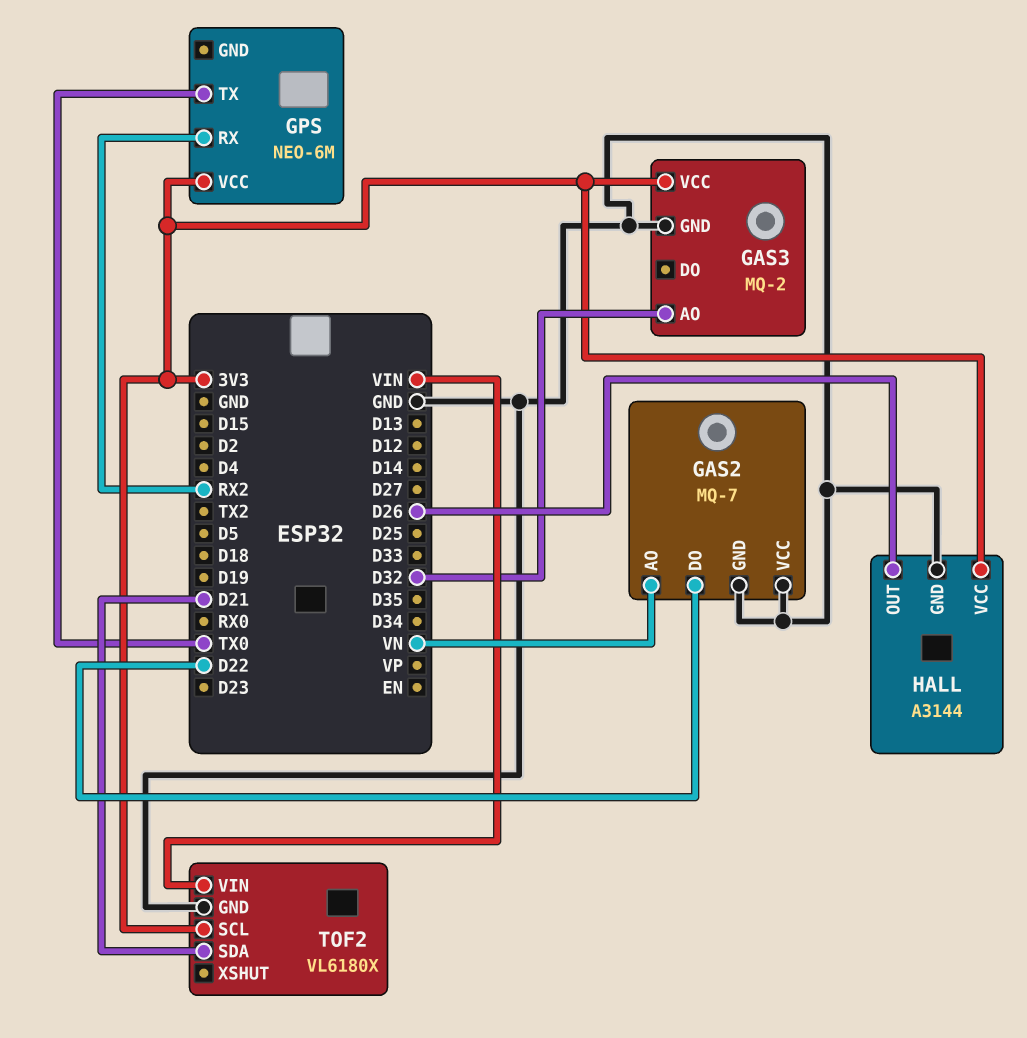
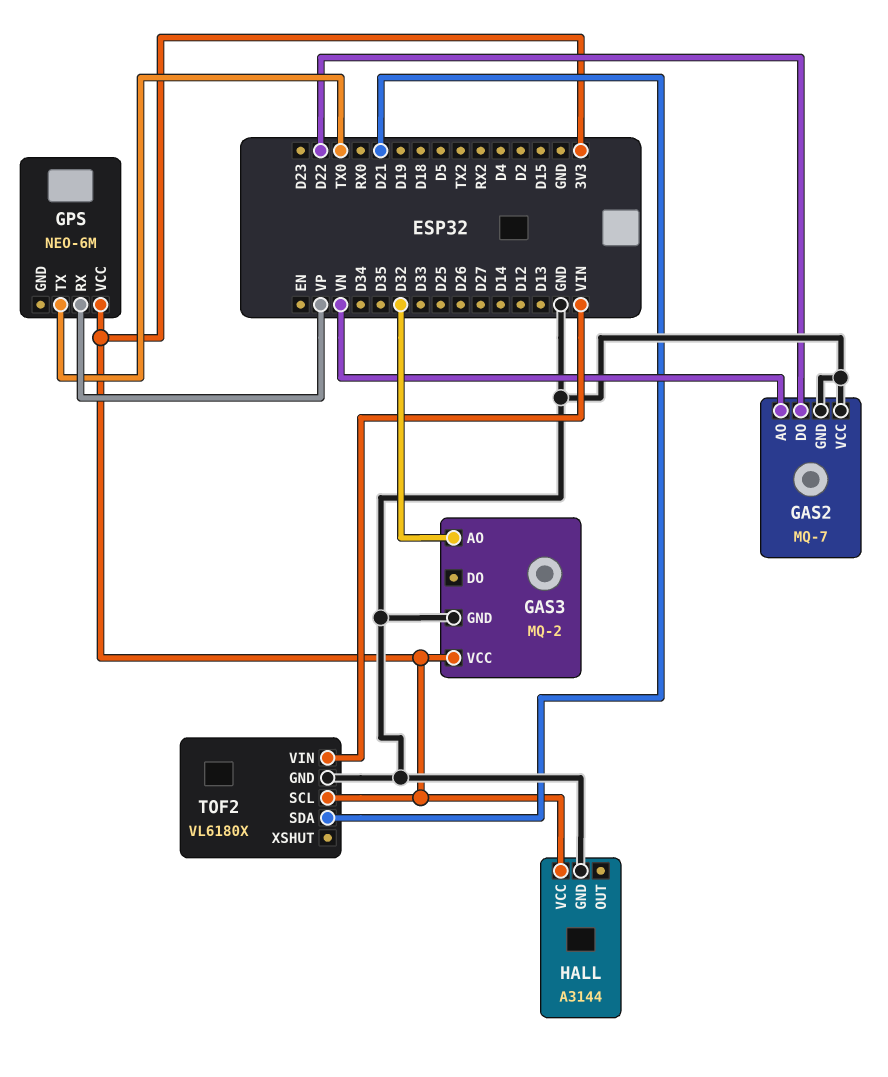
GPS pin RX: RX2 -> VP
HALL pin OUT: D26 -> none

